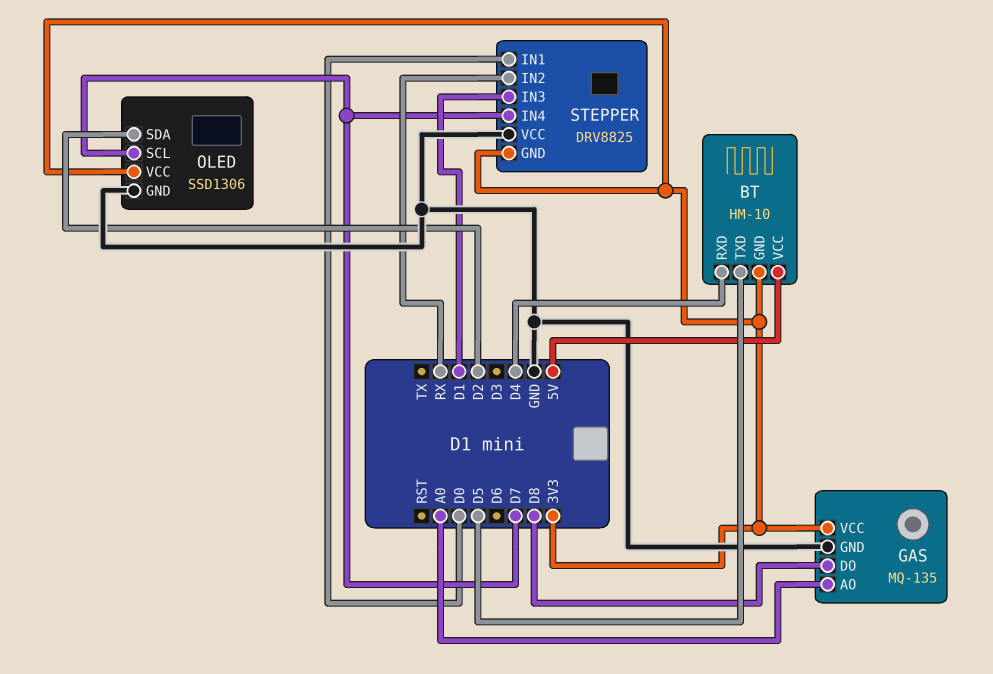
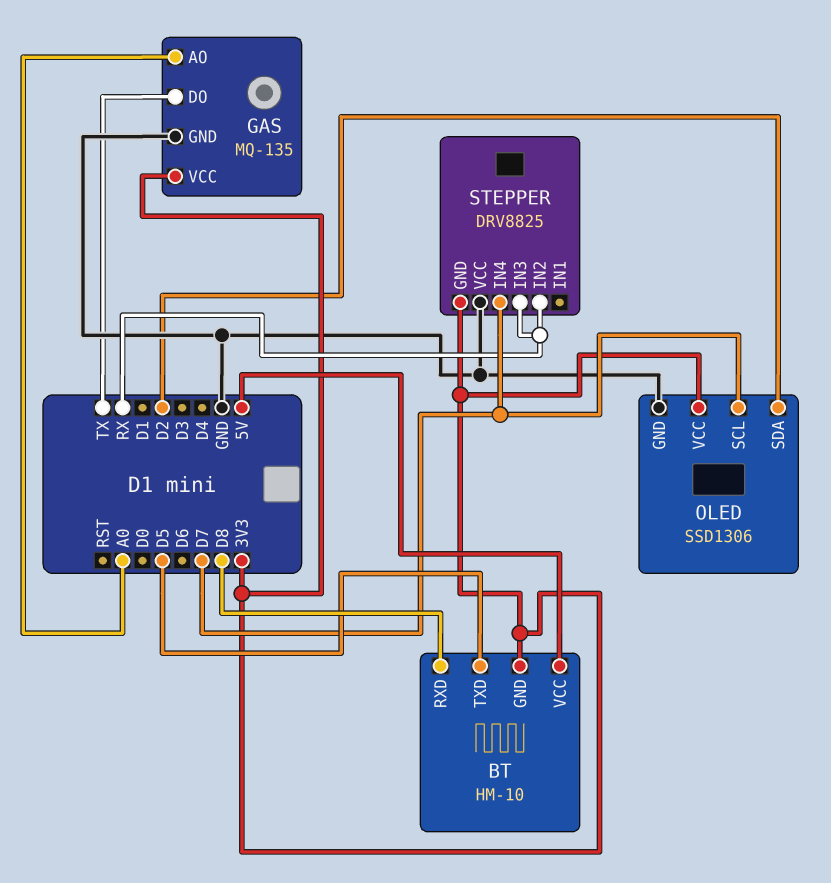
BT pin RXD: D4 -> D8
GAS pin DO: D8 -> TX
STEPPER pin IN1: D0 -> none
STEPPER pin IN3: D1 -> RX

